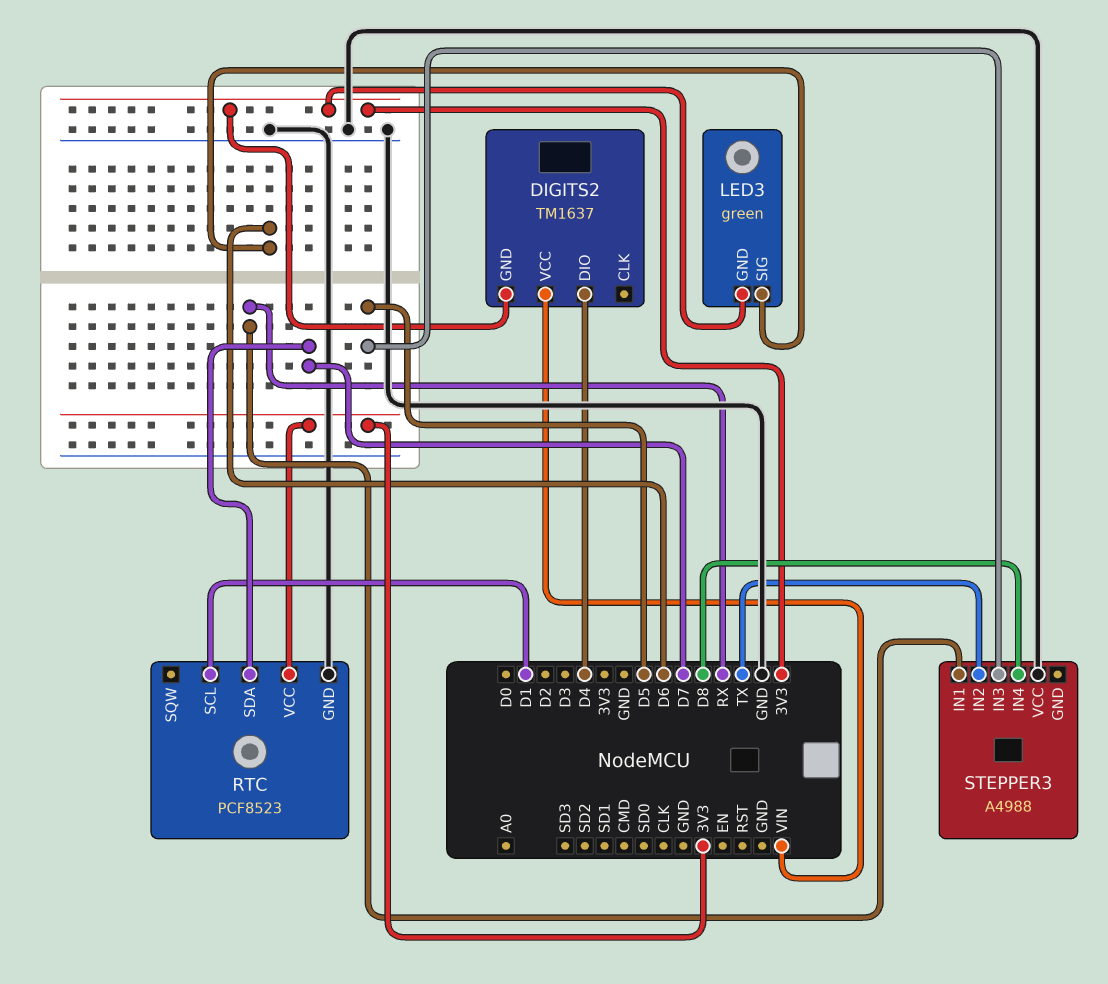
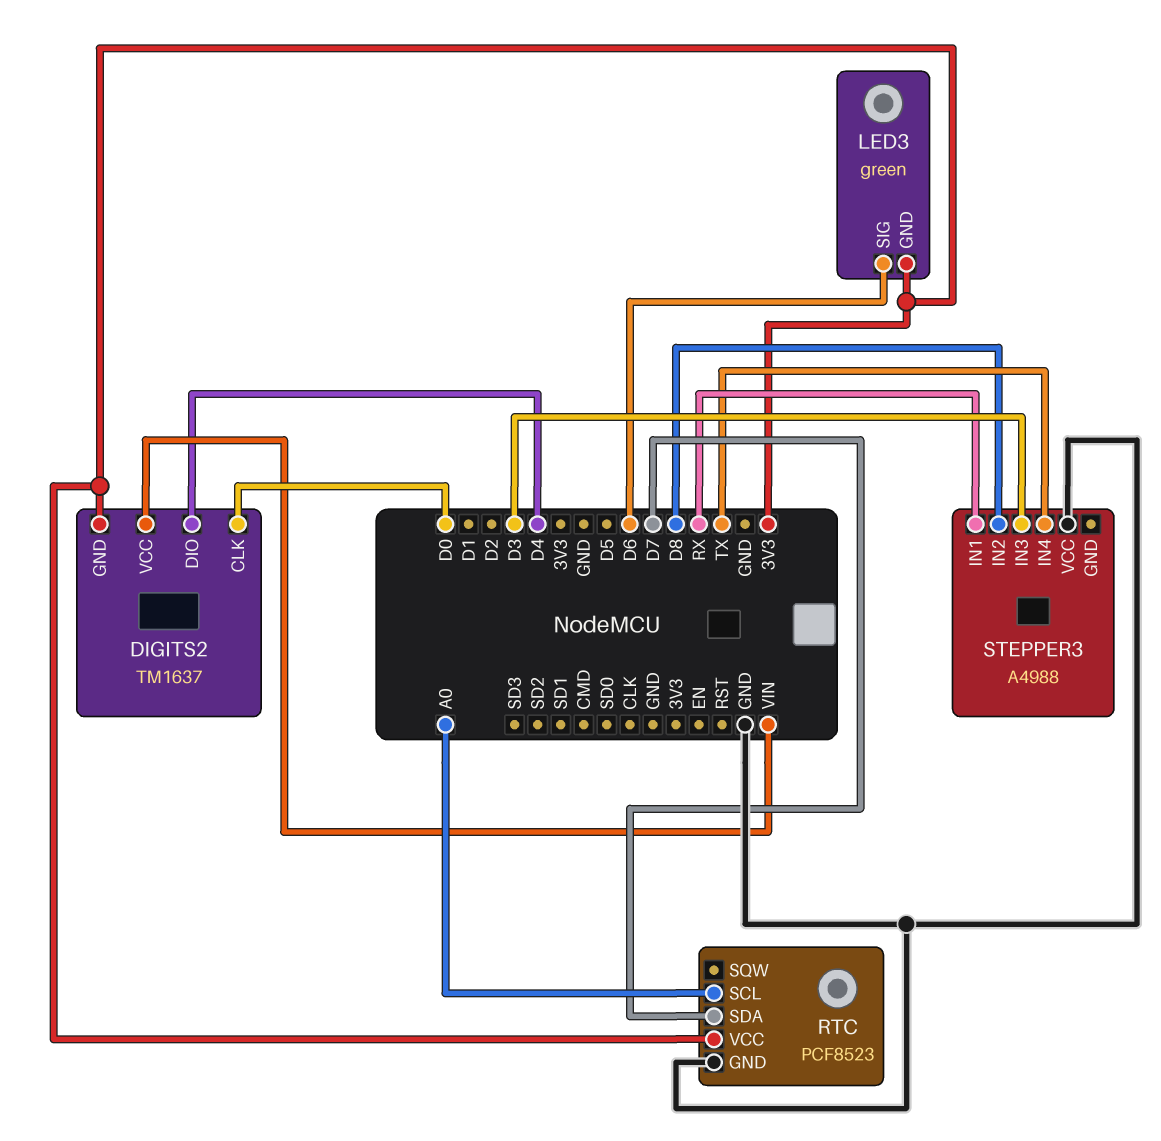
DIGITS2 pin CLK: none -> D0
RTC pin SCL: D1 -> A0
STEPPER3 pin IN2: TX -> D8
STEPPER3 pin IN3: D5 -> D3
STEPPER3 pin IN4: D8 -> TX

